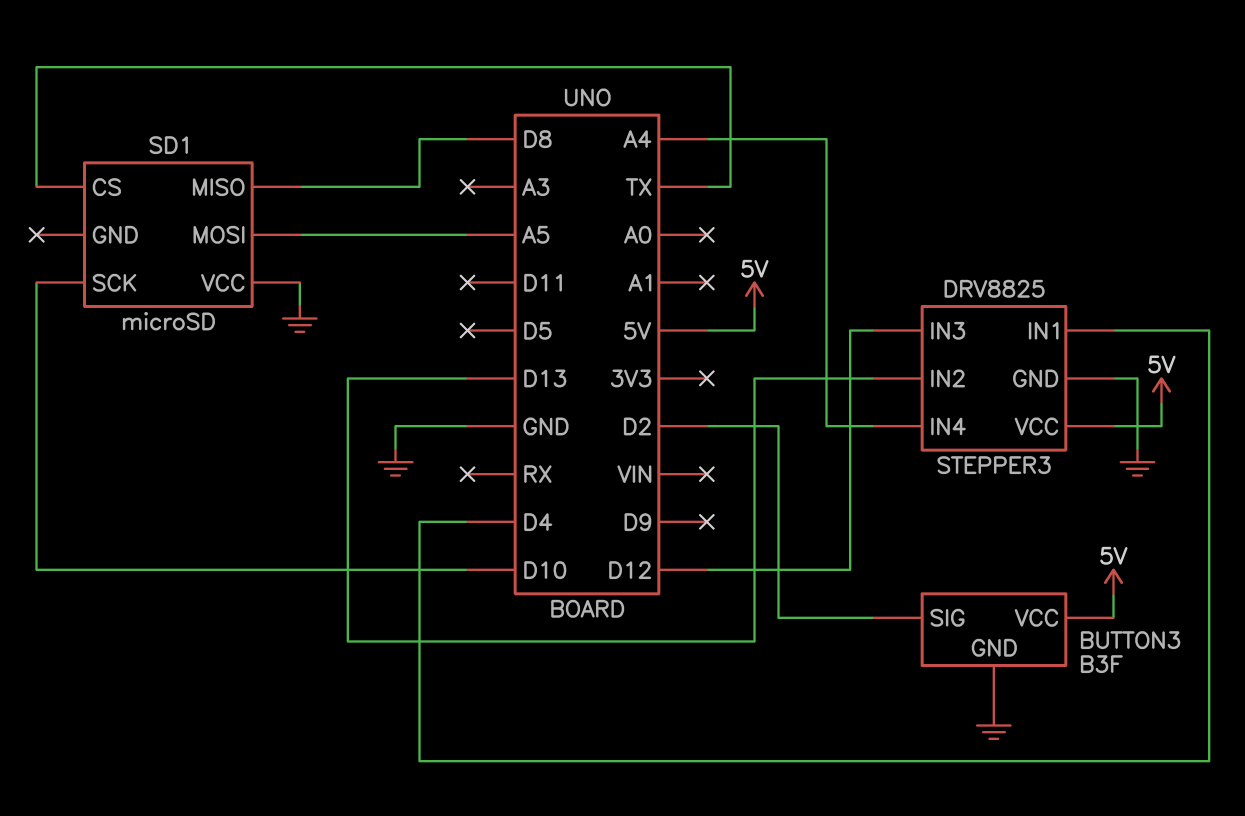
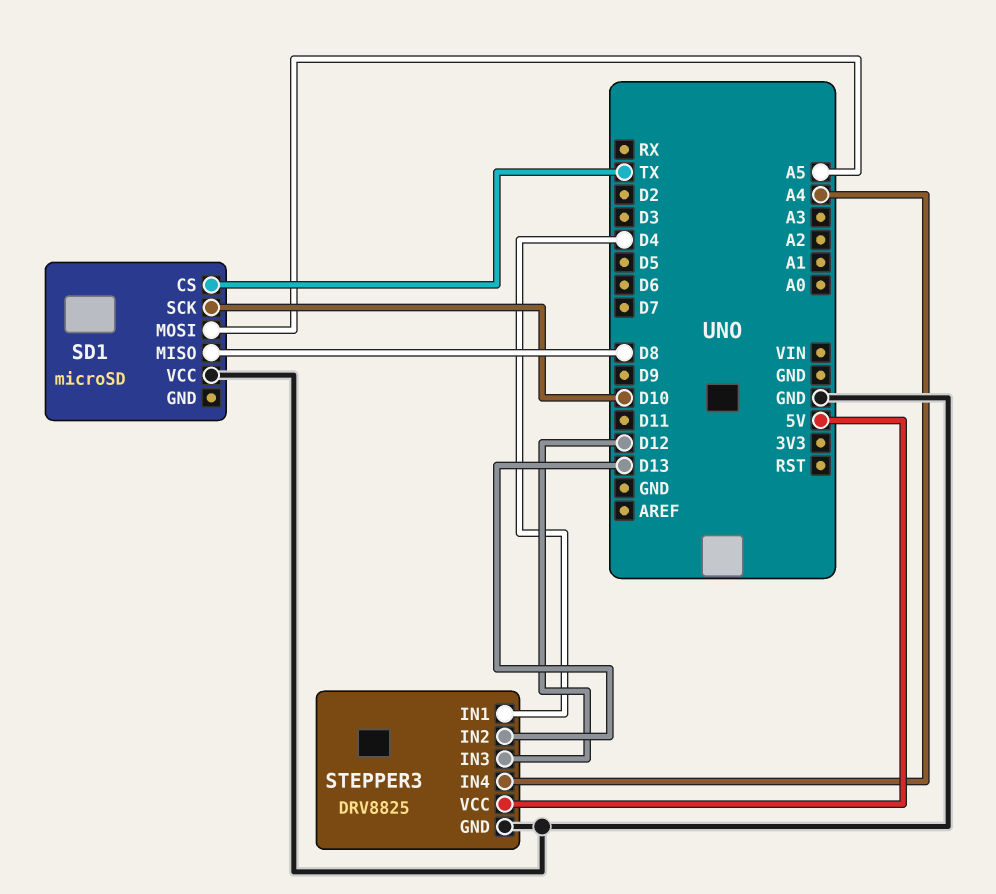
BUTTON3: B3F -> none
BUTTON3 pin GND: GND -> none
BUTTON3 pin SIG: D2 -> none
BUTTON3 pin VCC: 5V -> none

